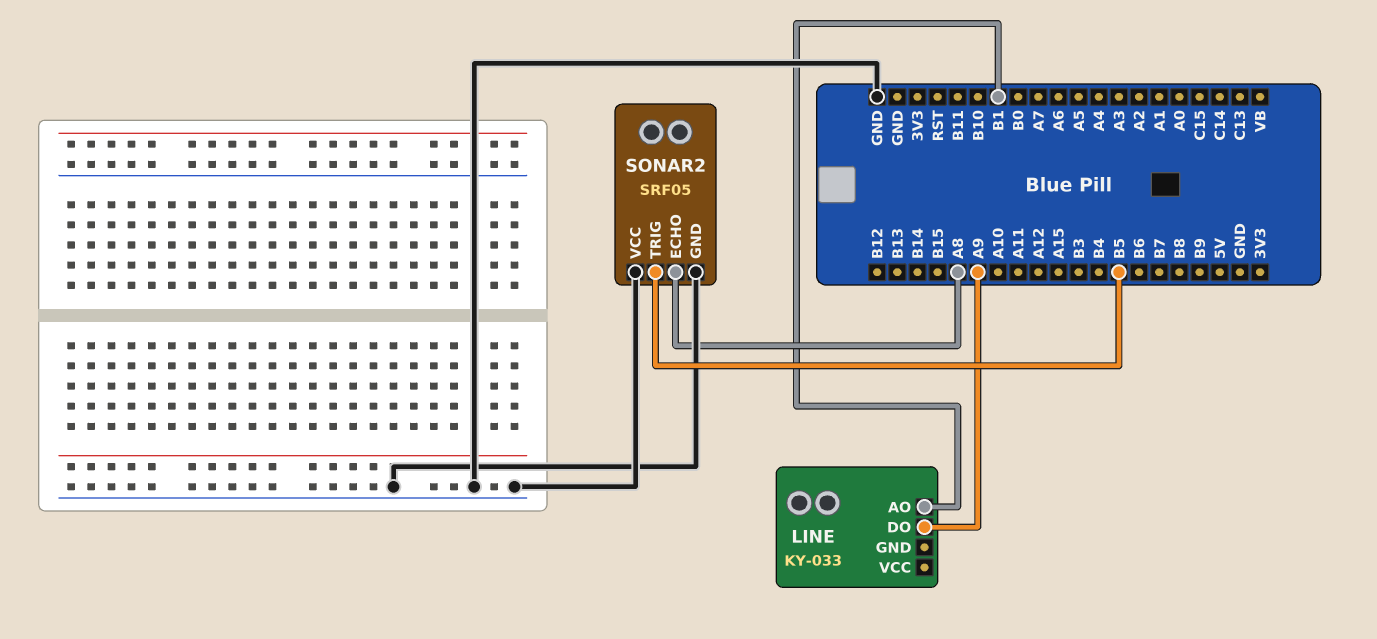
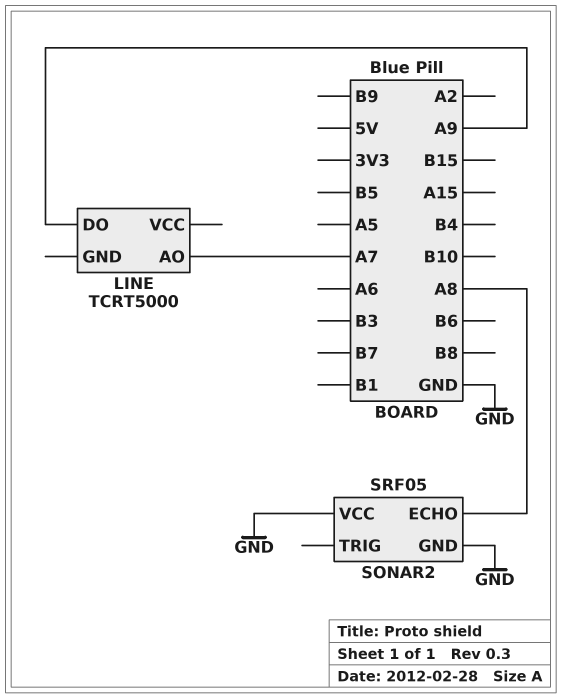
LINE: KY-033 -> TCRT5000
LINE pin AO: B1 -> A7
SONAR2 pin TRIG: B5 -> none

